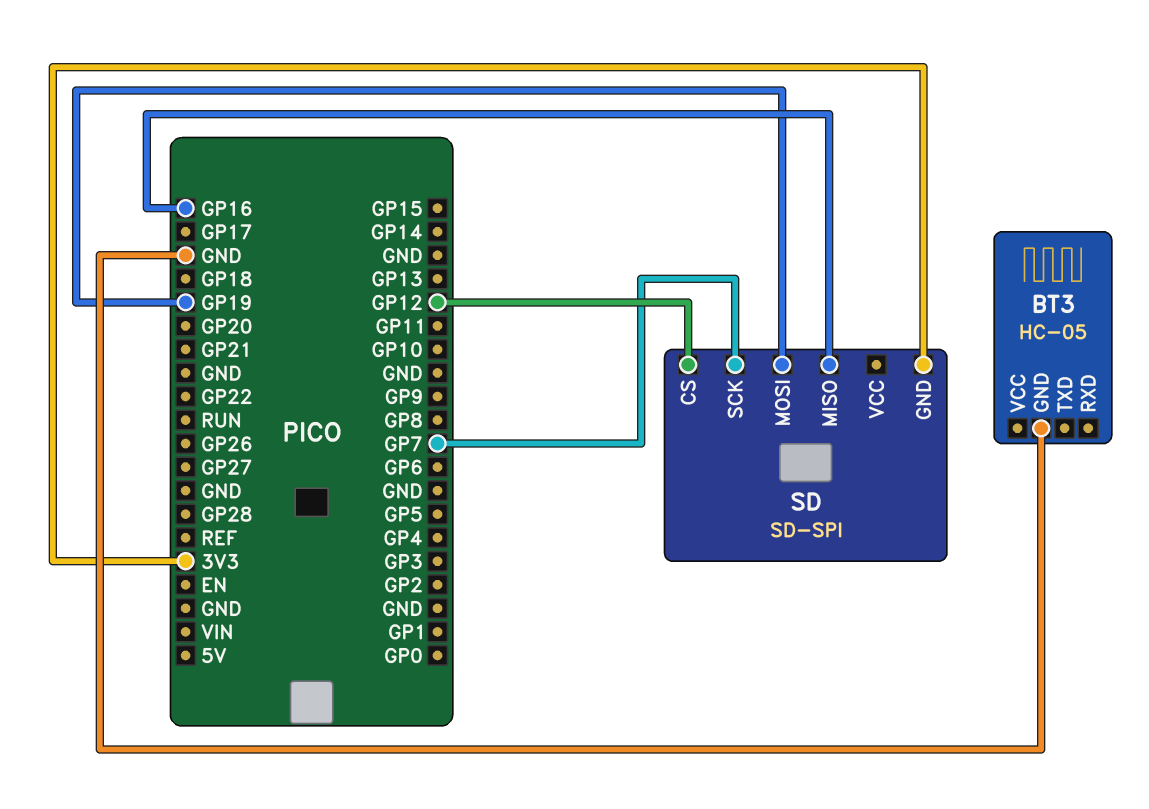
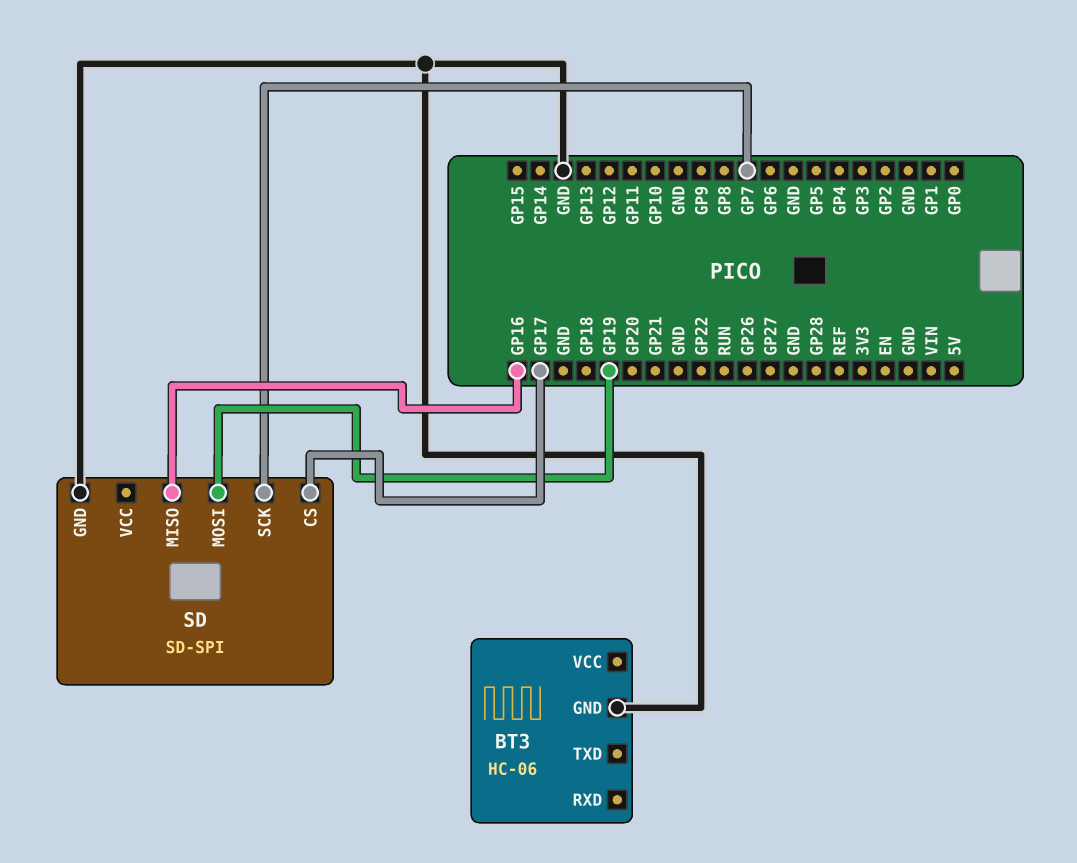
BT3: HC-05 -> HC-06
SD pin CS: GP12 -> GP17
SD pin GND: 3V3 -> GND

